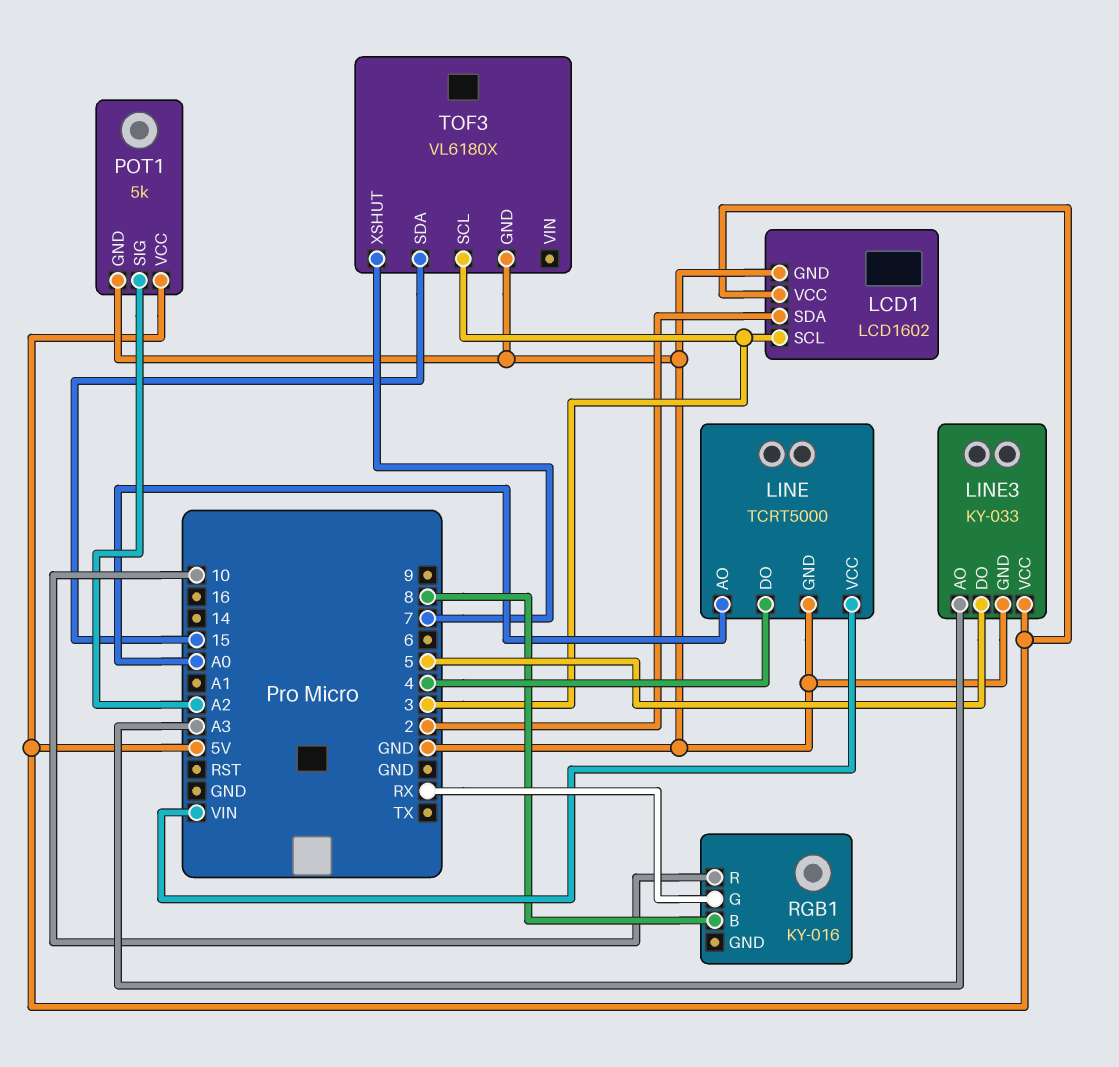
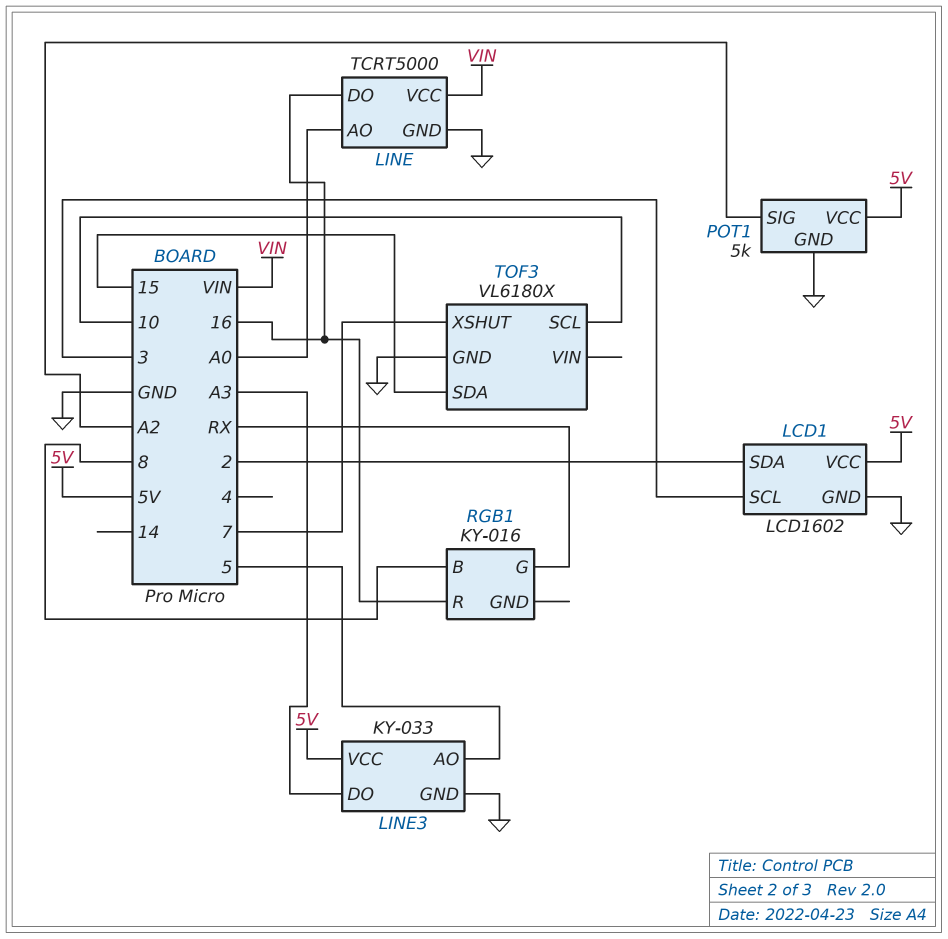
LINE pin DO: 4 -> 16
LINE3 pin AO: A3 -> 5
LINE3 pin DO: 5 -> A3
RGB1 pin R: 10 -> 16
TOF3 pin SCL: 3 -> 10

